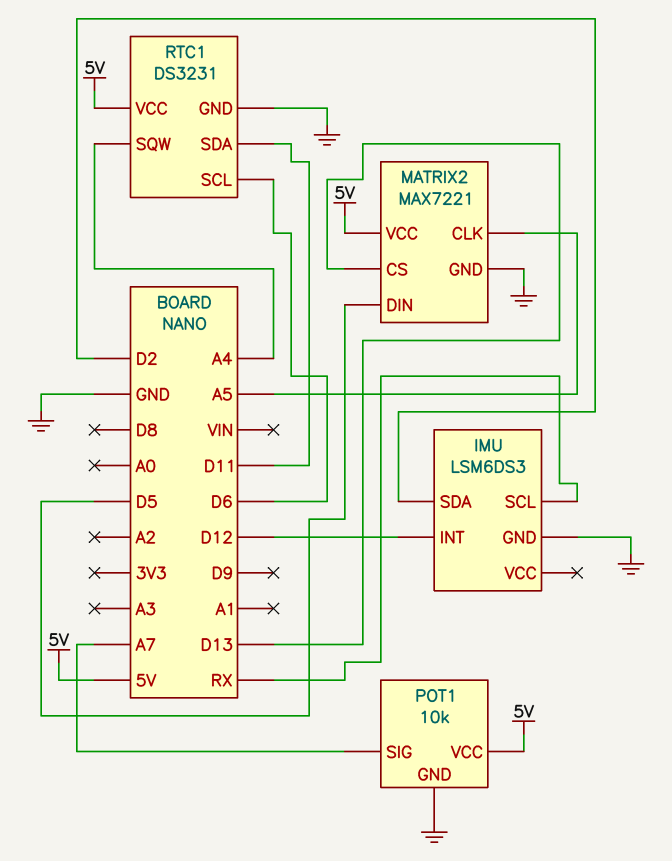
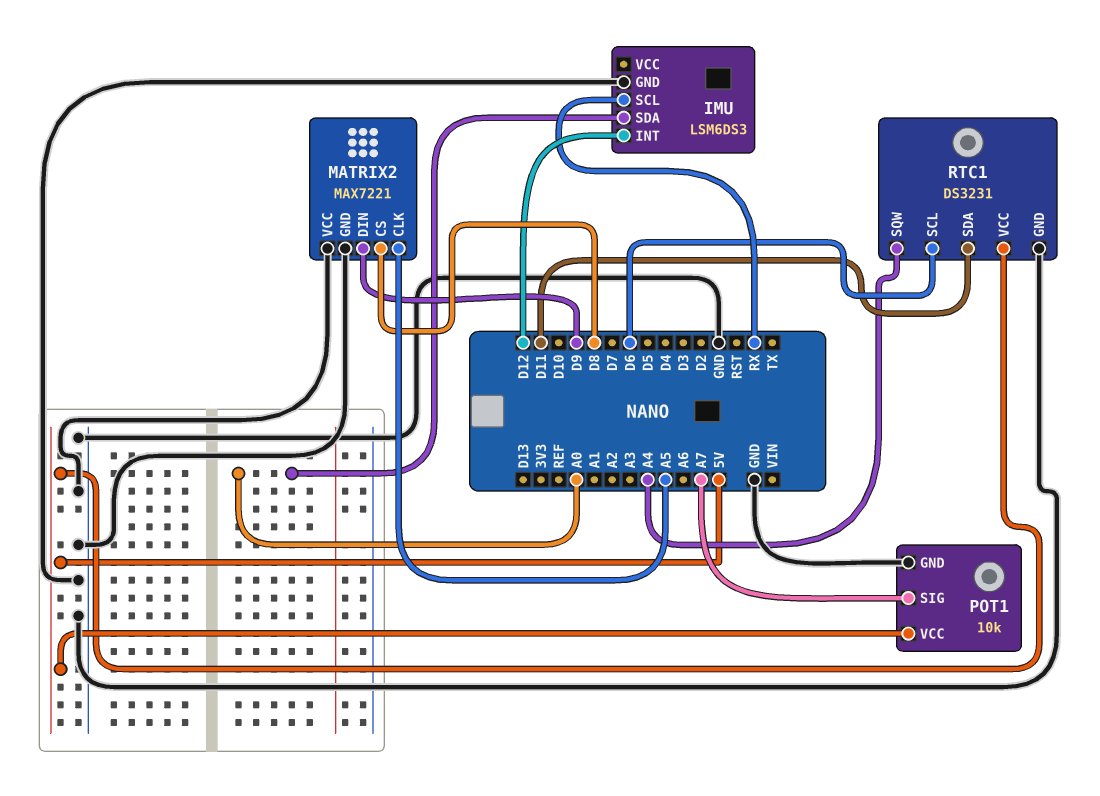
IMU pin SDA: D2 -> A0
MATRIX2 pin CS: D13 -> D8
MATRIX2 pin DIN: D5 -> D9
MATRIX2 pin VCC: 5V -> GND

